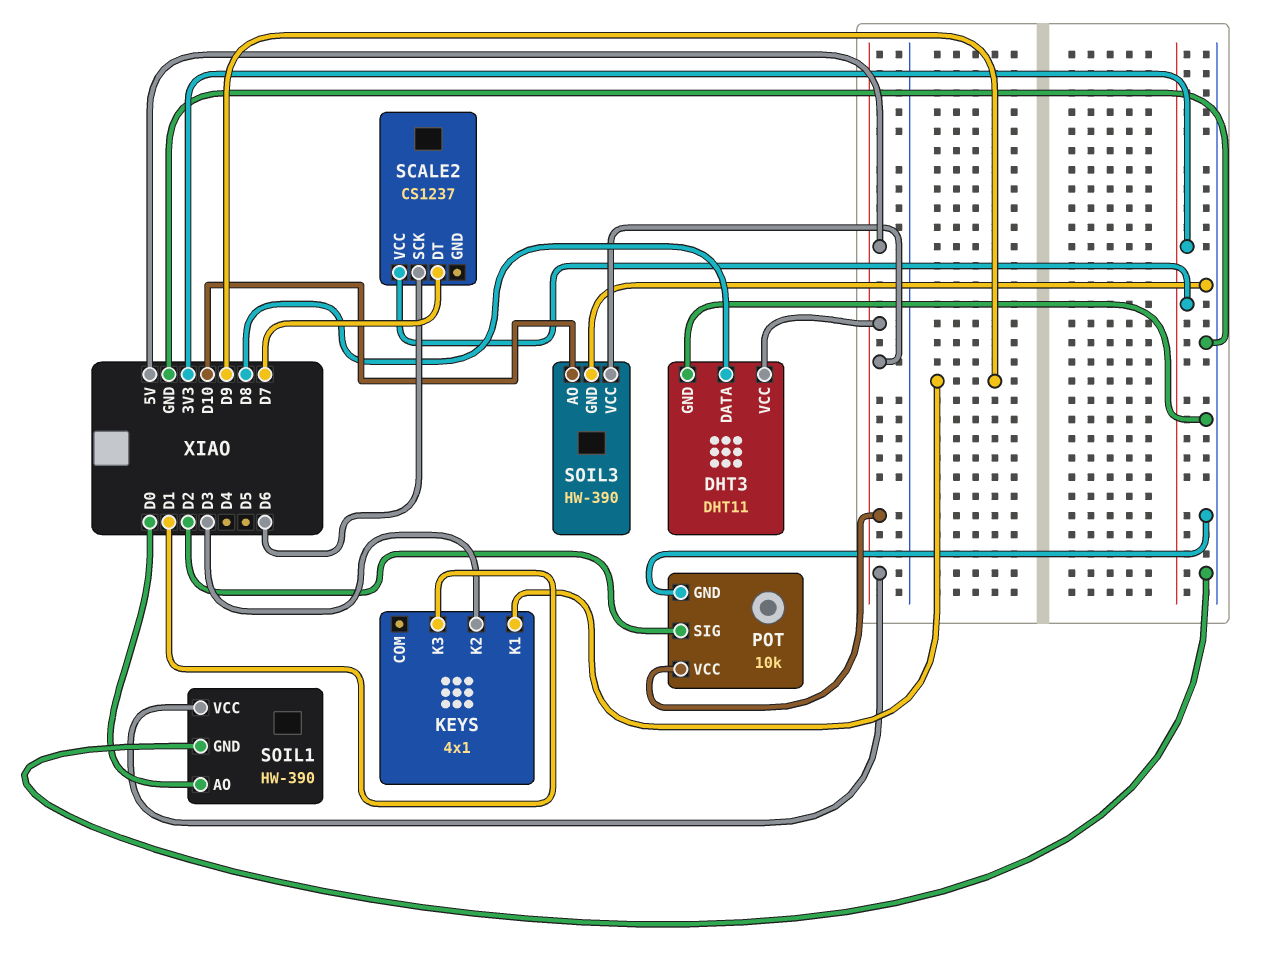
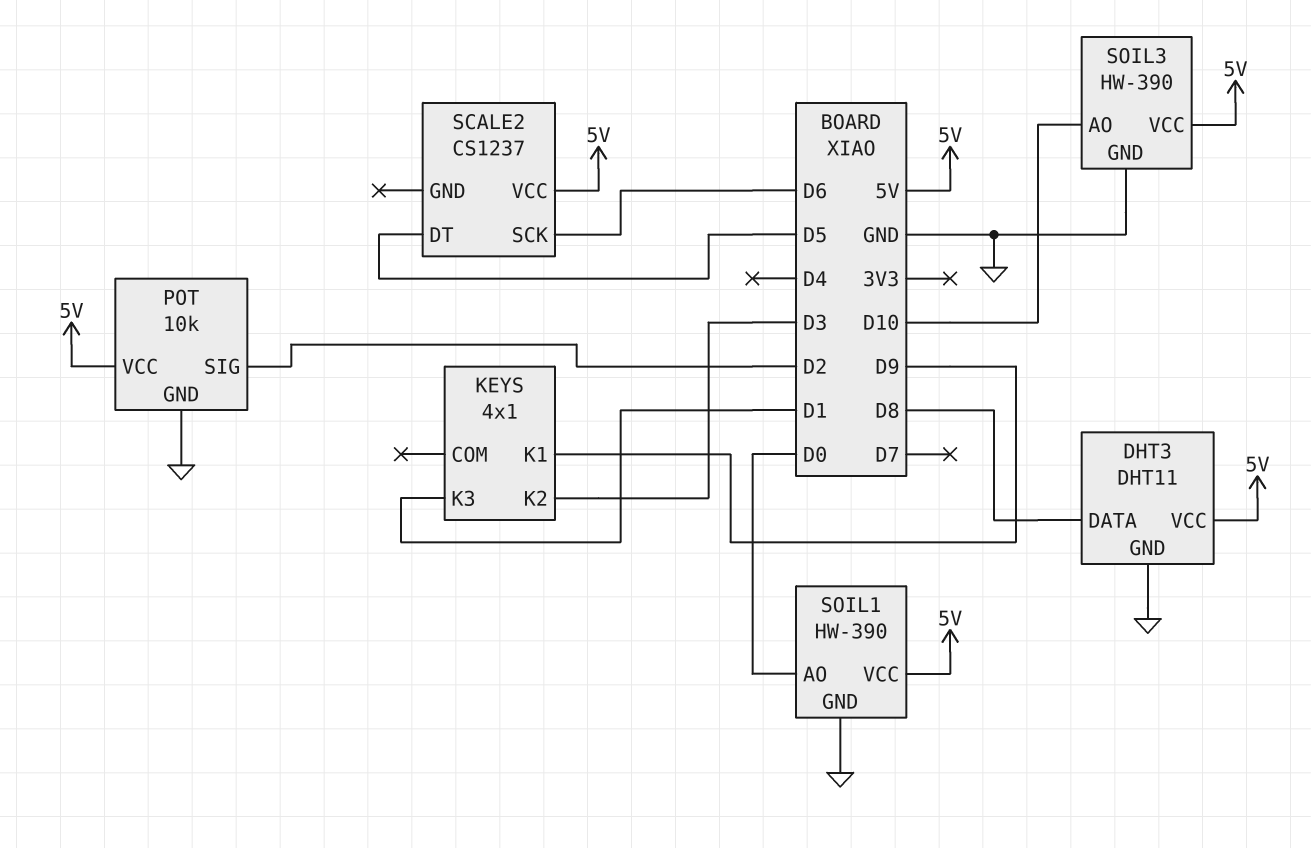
SCALE2 pin DT: D7 -> D5
SCALE2 pin VCC: 3V3 -> 5V

